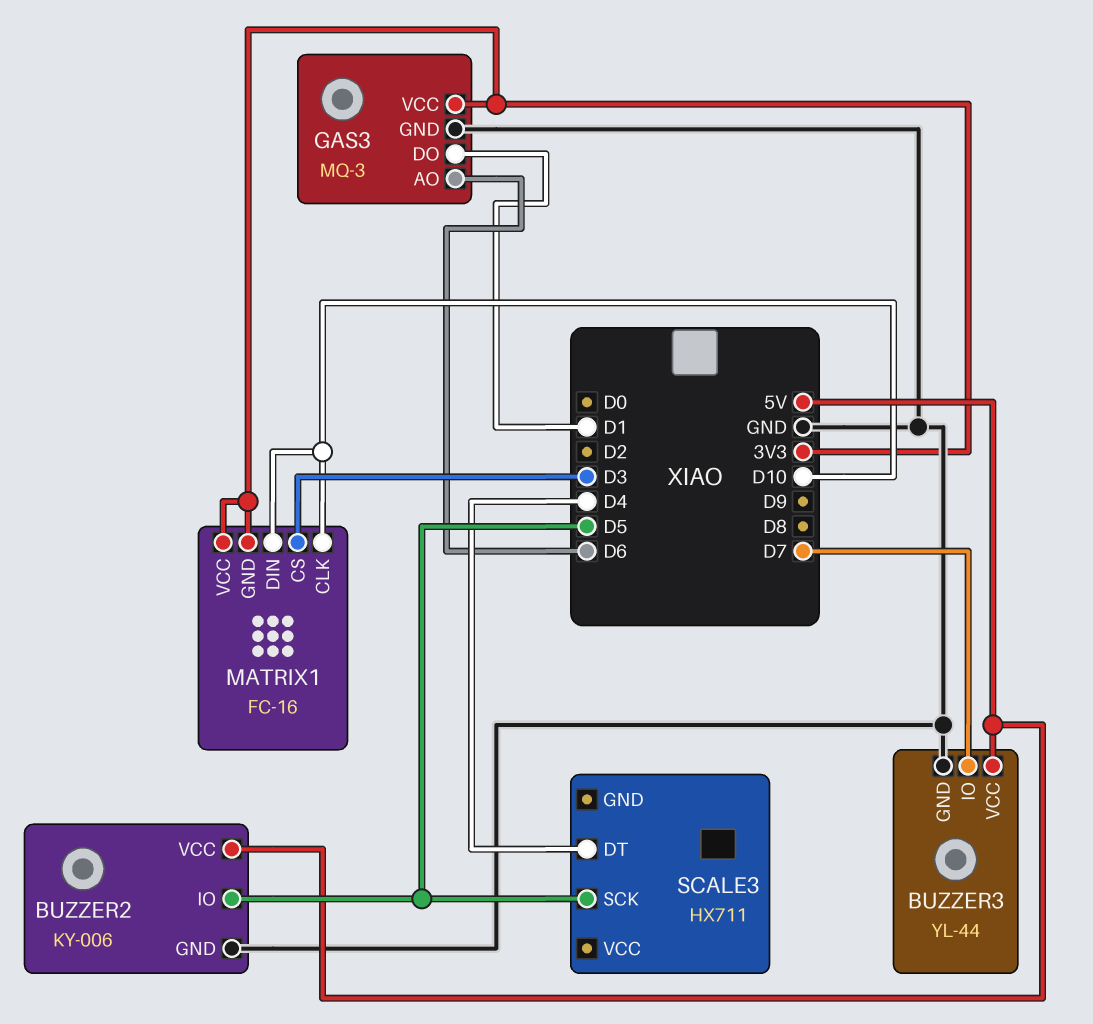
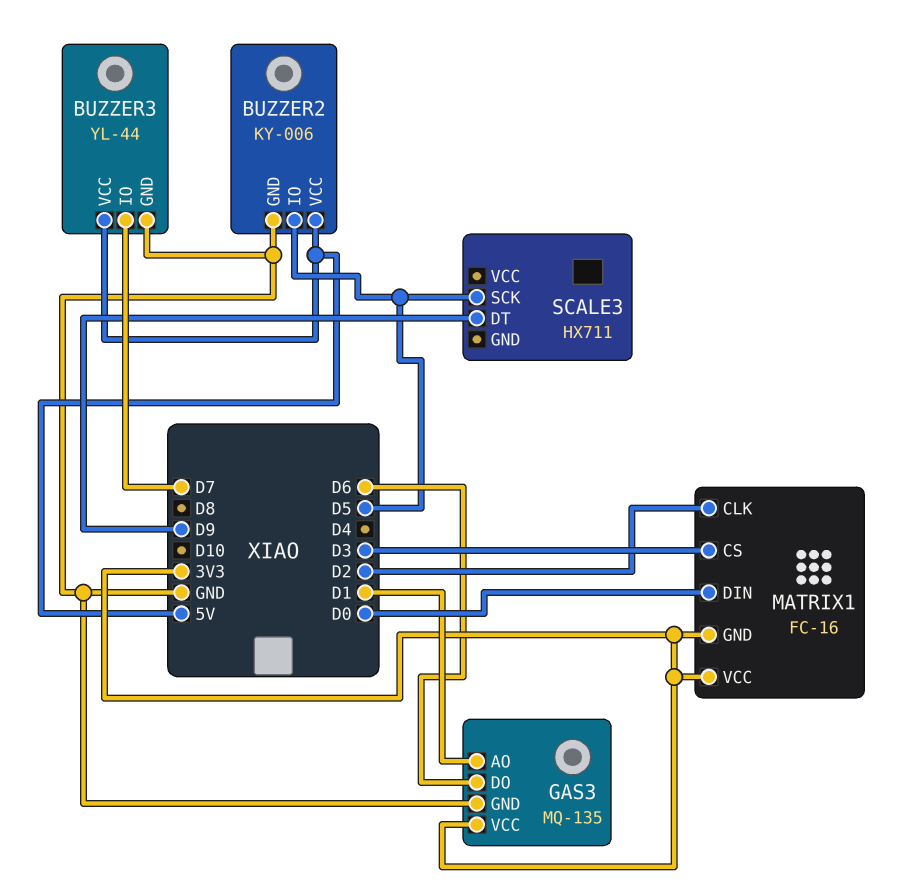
GAS3: MQ-3 -> MQ-135
GAS3 pin AO: D6 -> D1
GAS3 pin DO: D1 -> D6
MATRIX1 pin CLK: D10 -> D2
MATRIX1 pin DIN: D10 -> D0
SCALE3 pin DT: D4 -> D9

